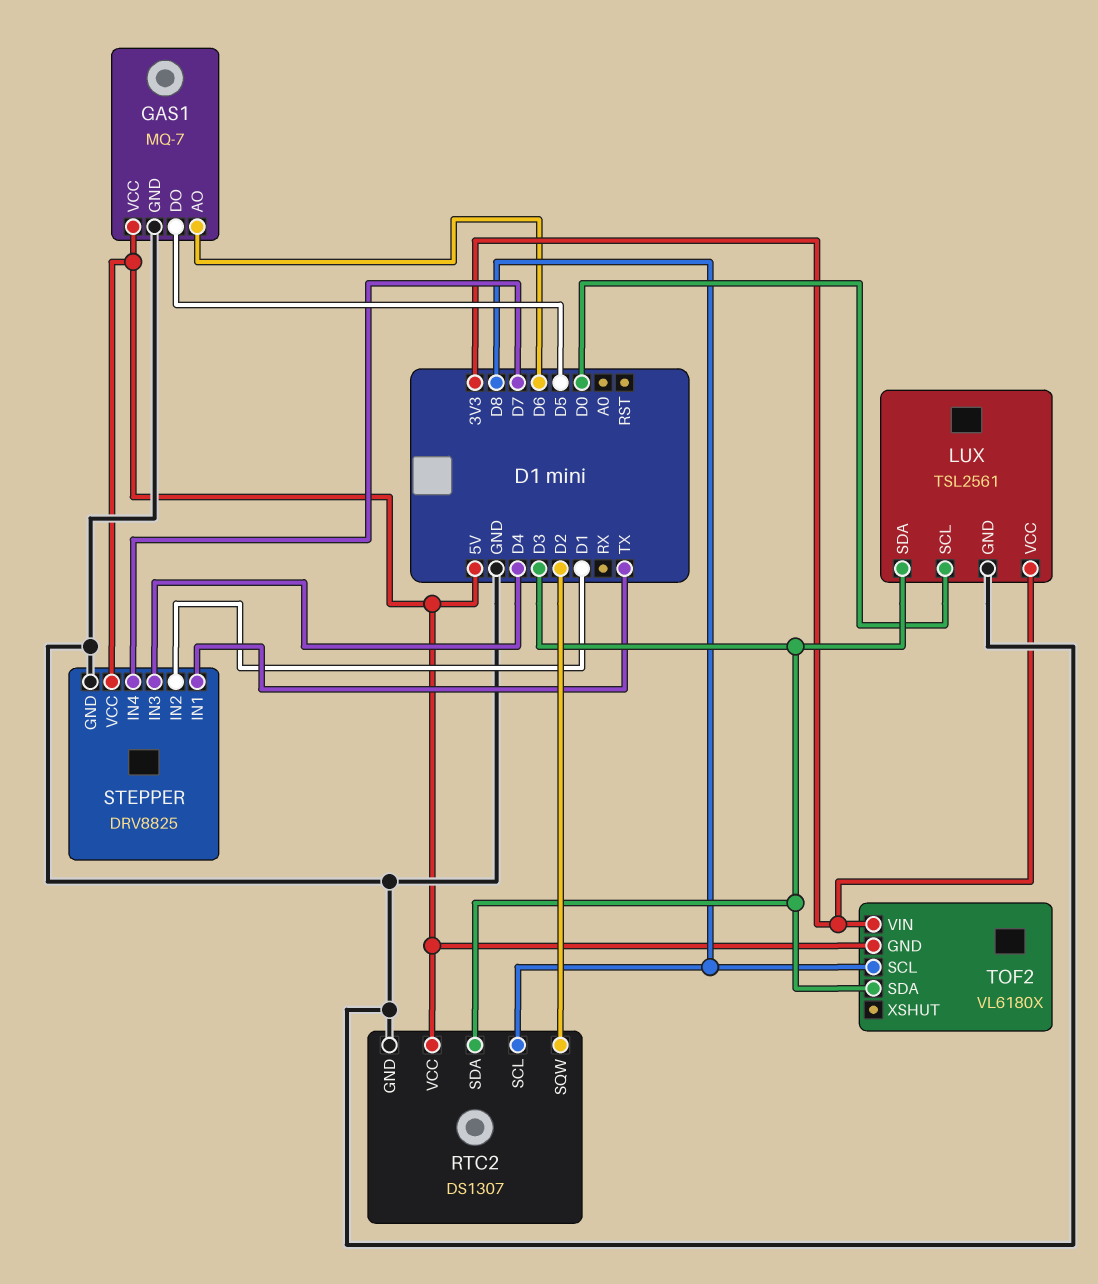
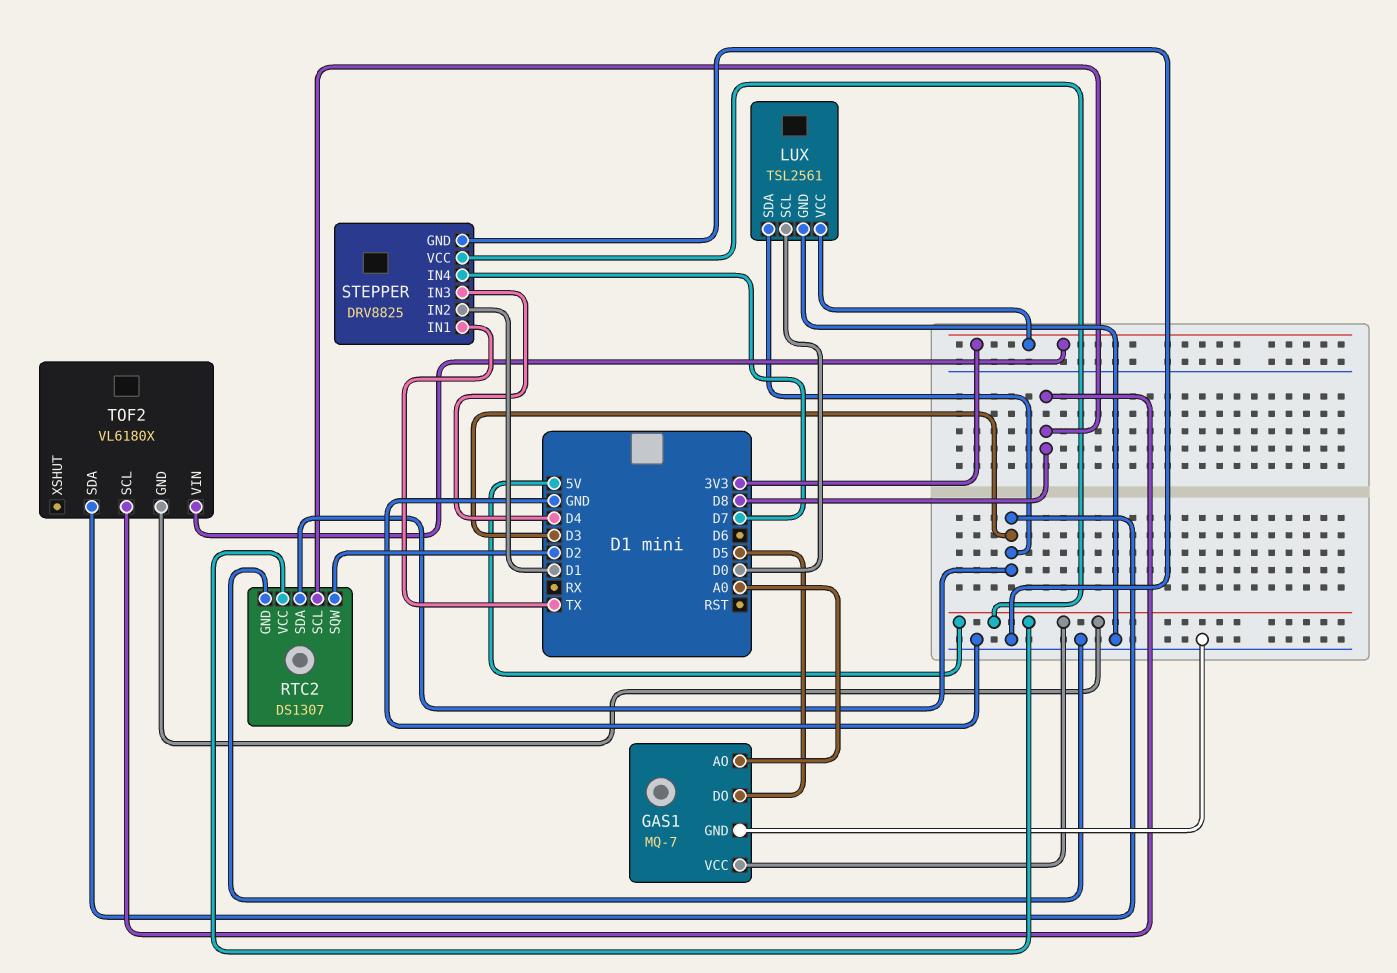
GAS1 pin AO: D6 -> A0

